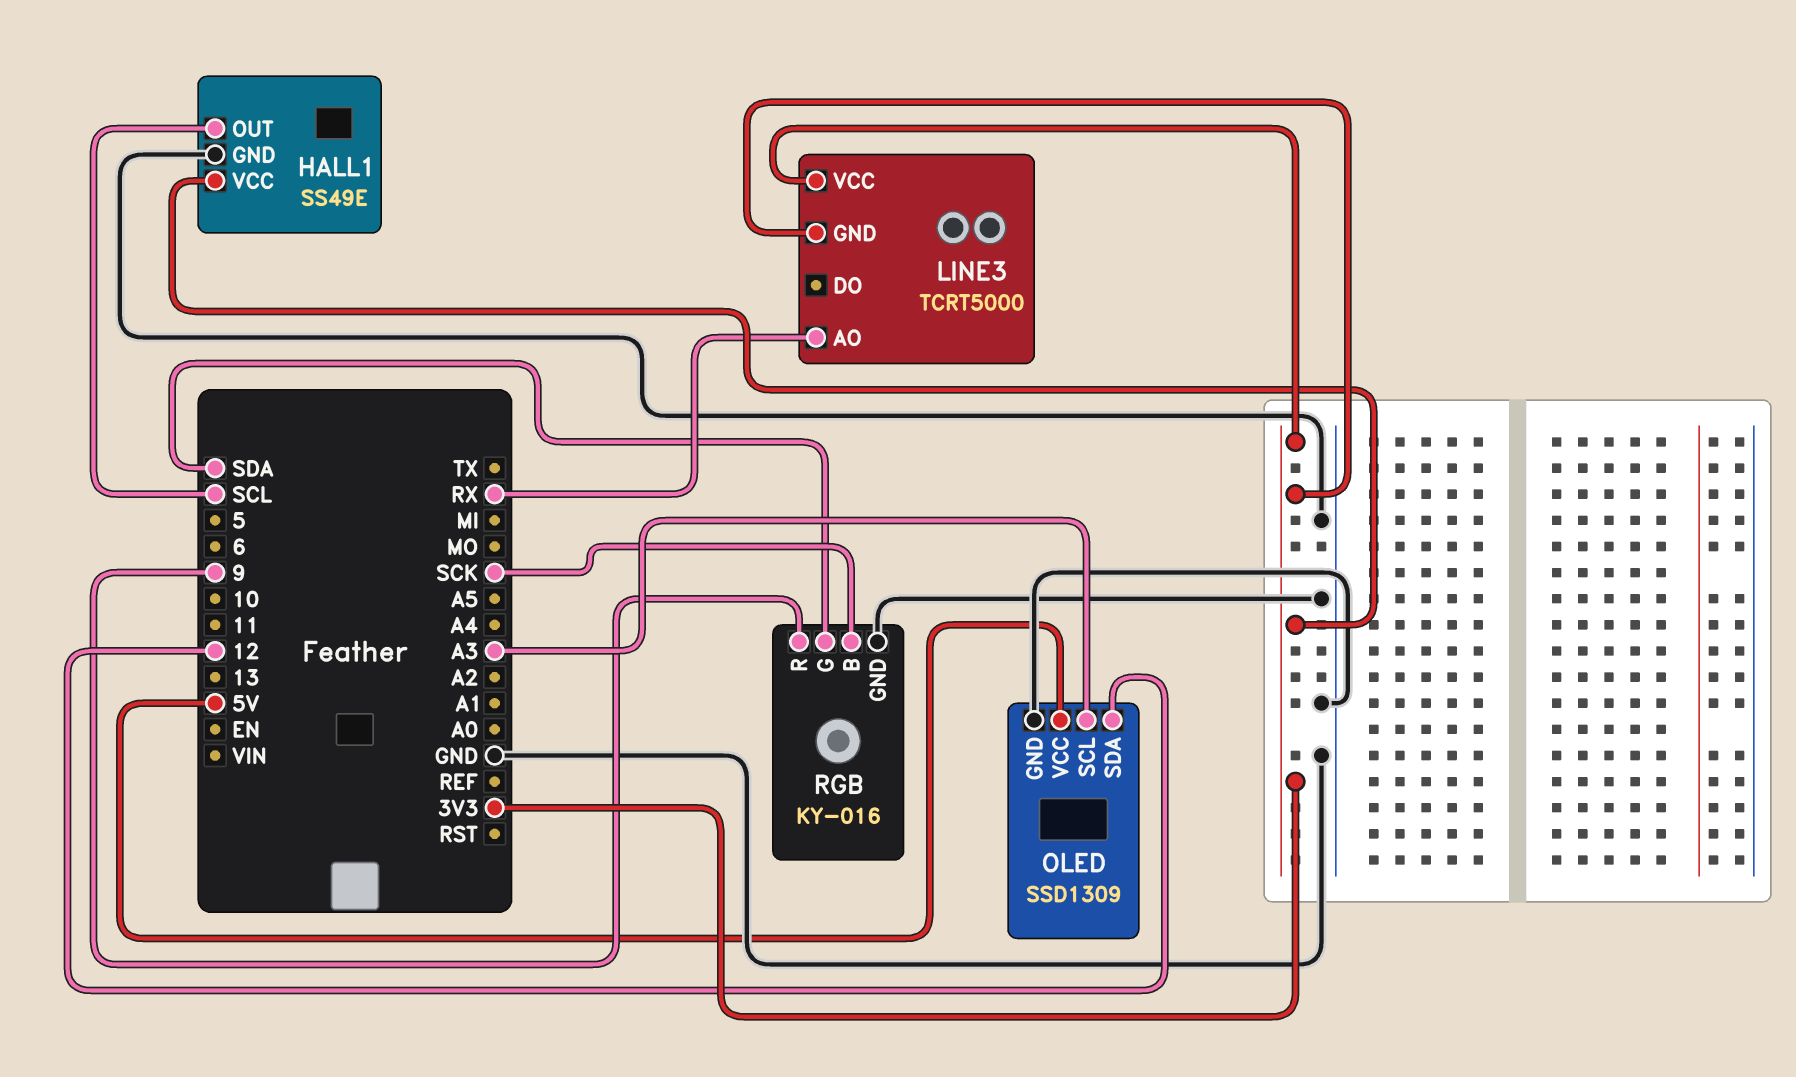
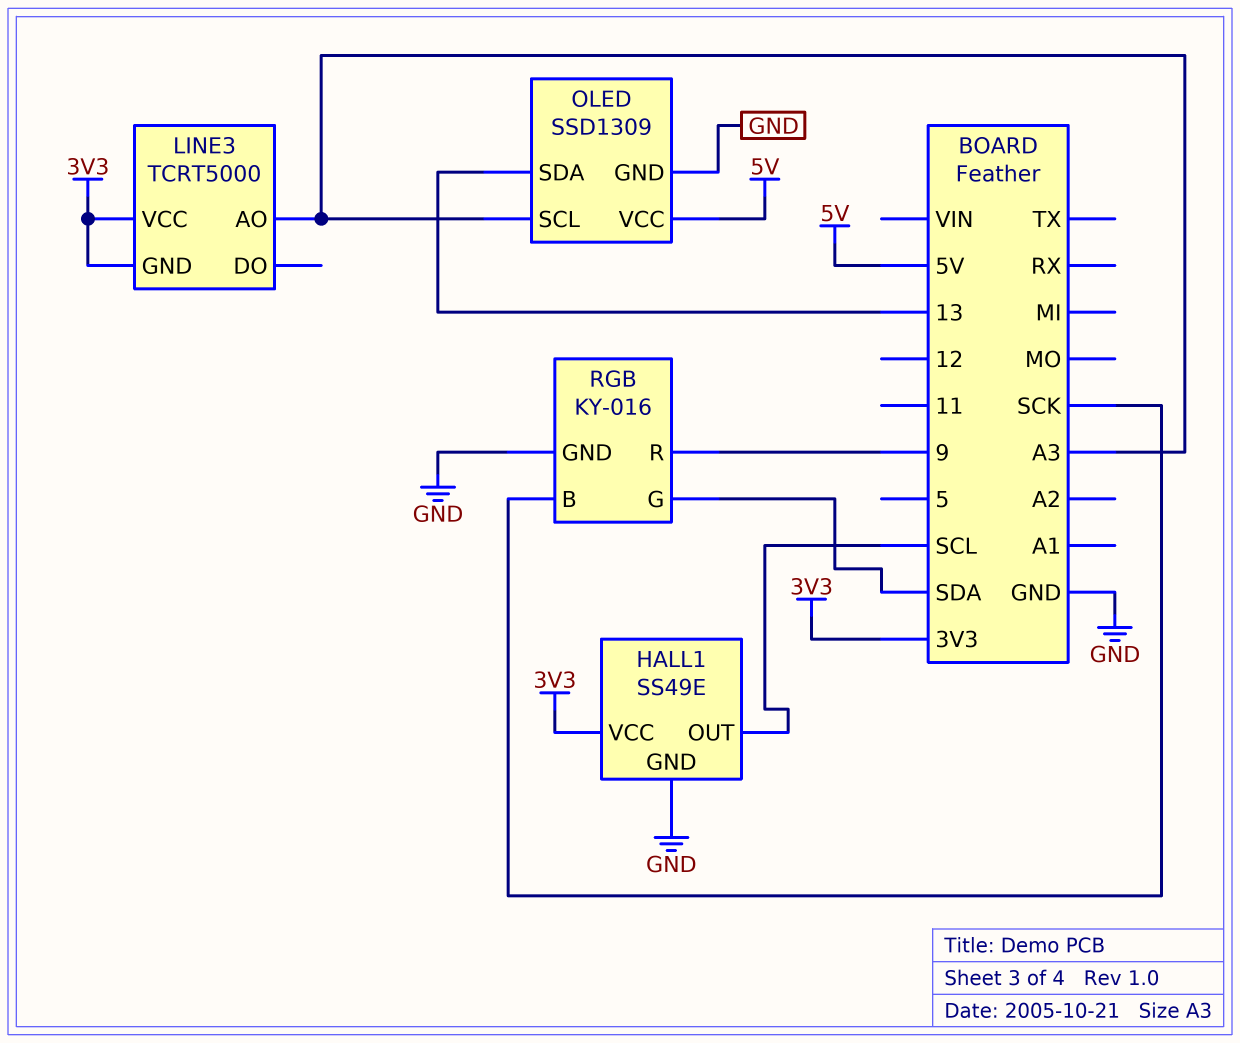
LINE3 pin AO: RX -> A3
OLED pin SDA: 12 -> 13

